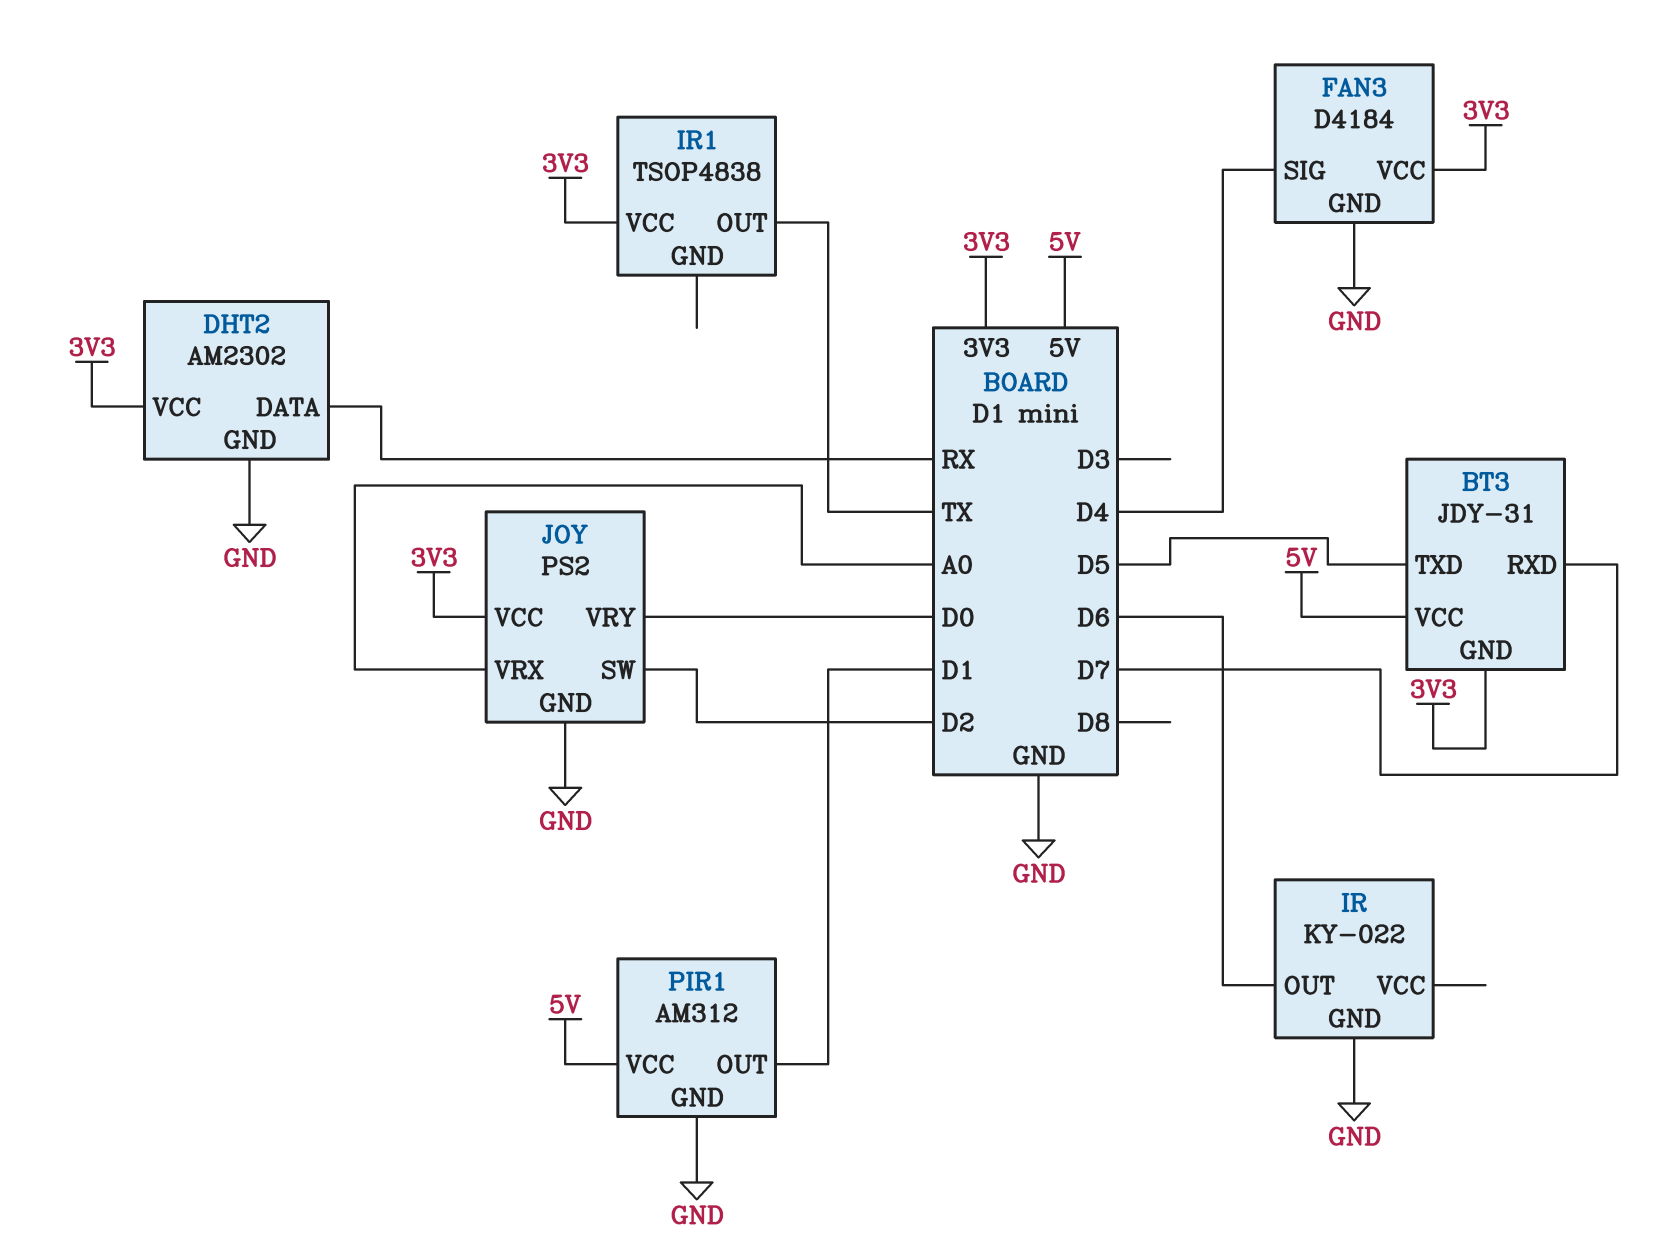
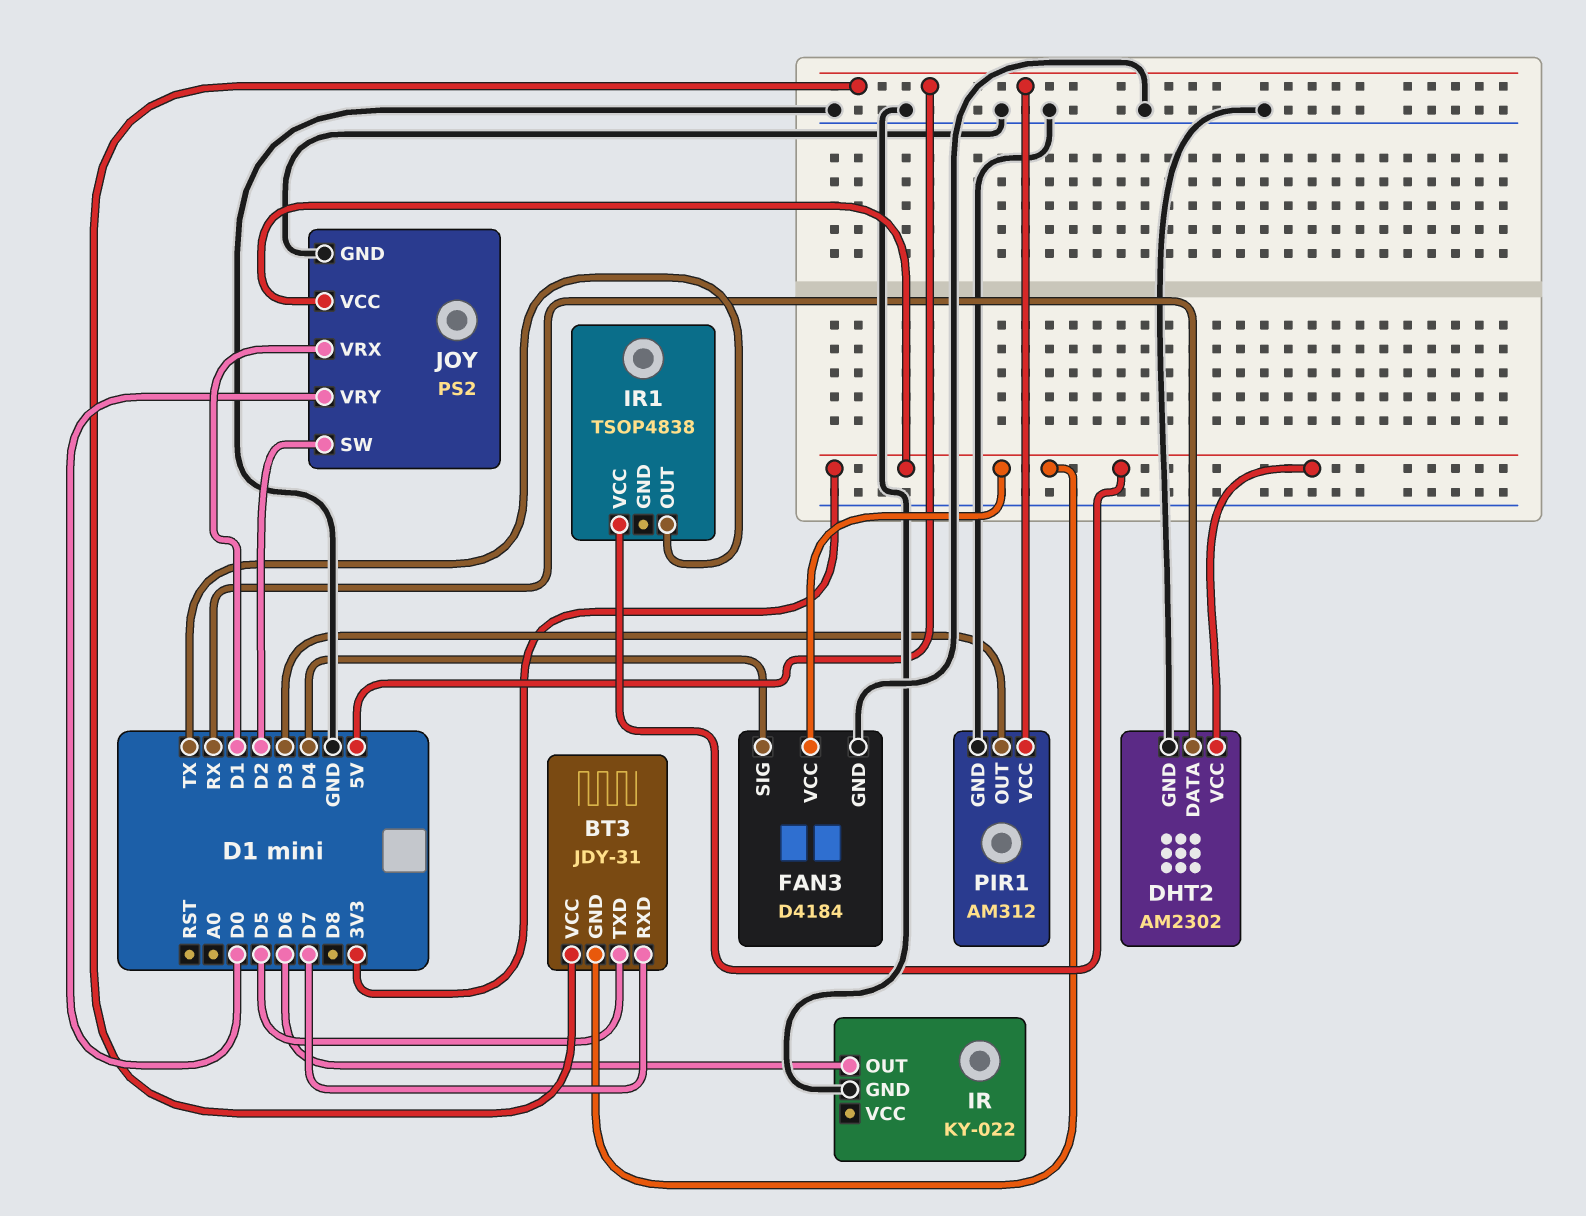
JOY pin VRX: A0 -> D1
PIR1 pin OUT: D1 -> D3

